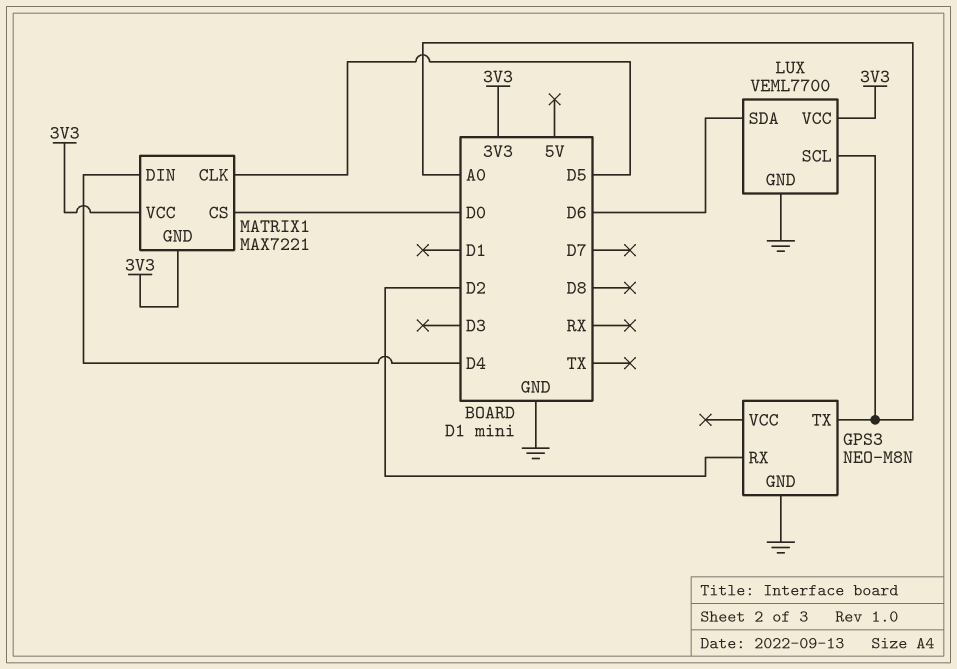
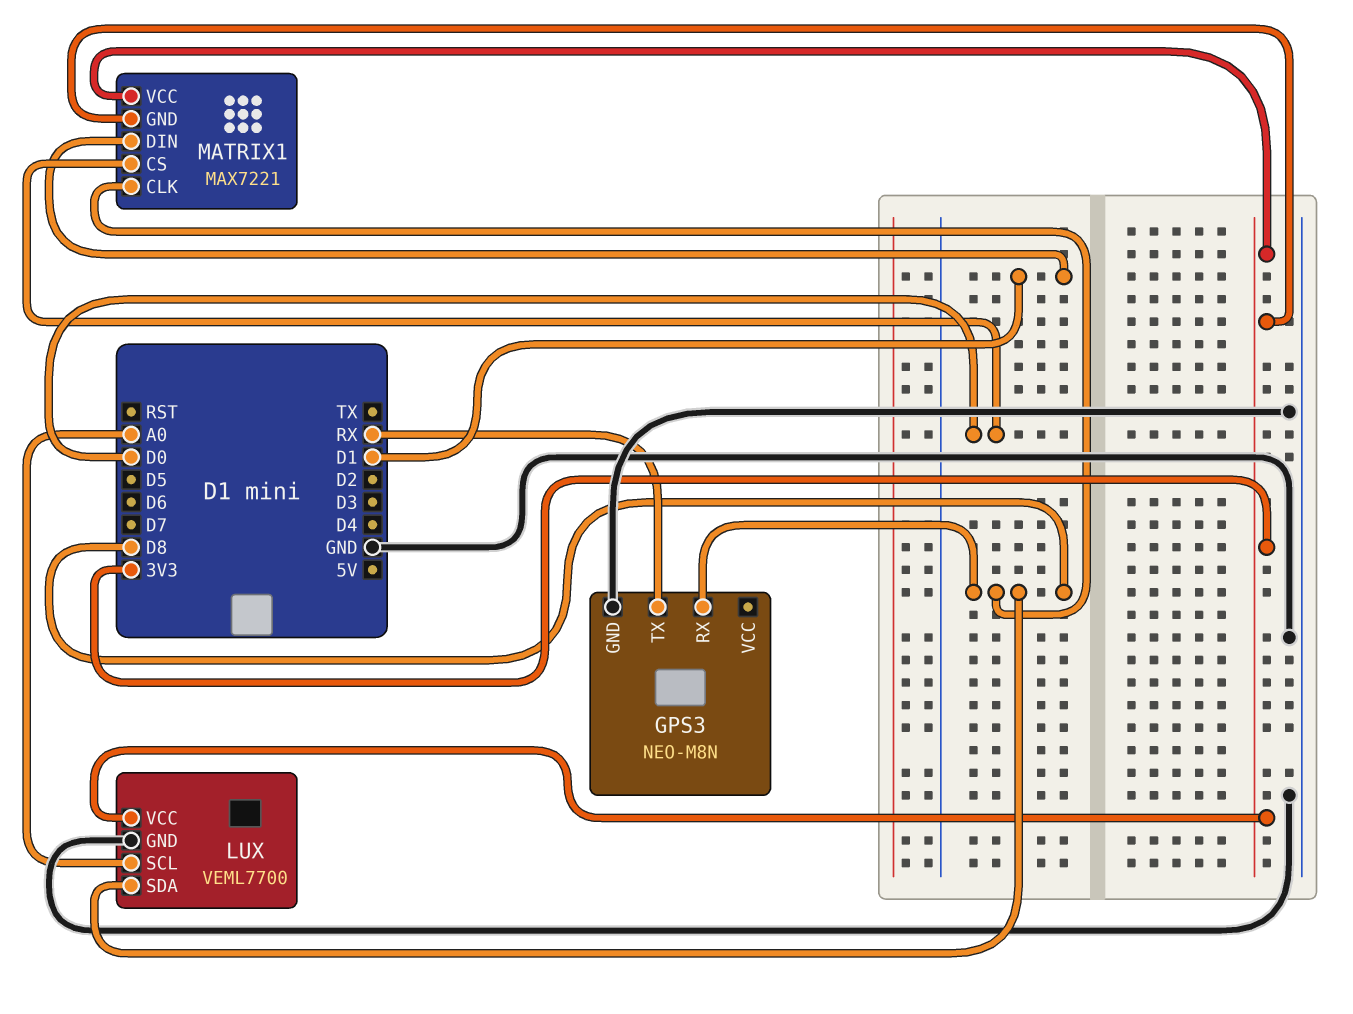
GPS3 pin RX: D2 -> D8
GPS3 pin TX: A0 -> RX
LUX pin SDA: D6 -> D8
MATRIX1 pin CLK: D5 -> D8
MATRIX1 pin DIN: D4 -> D1

